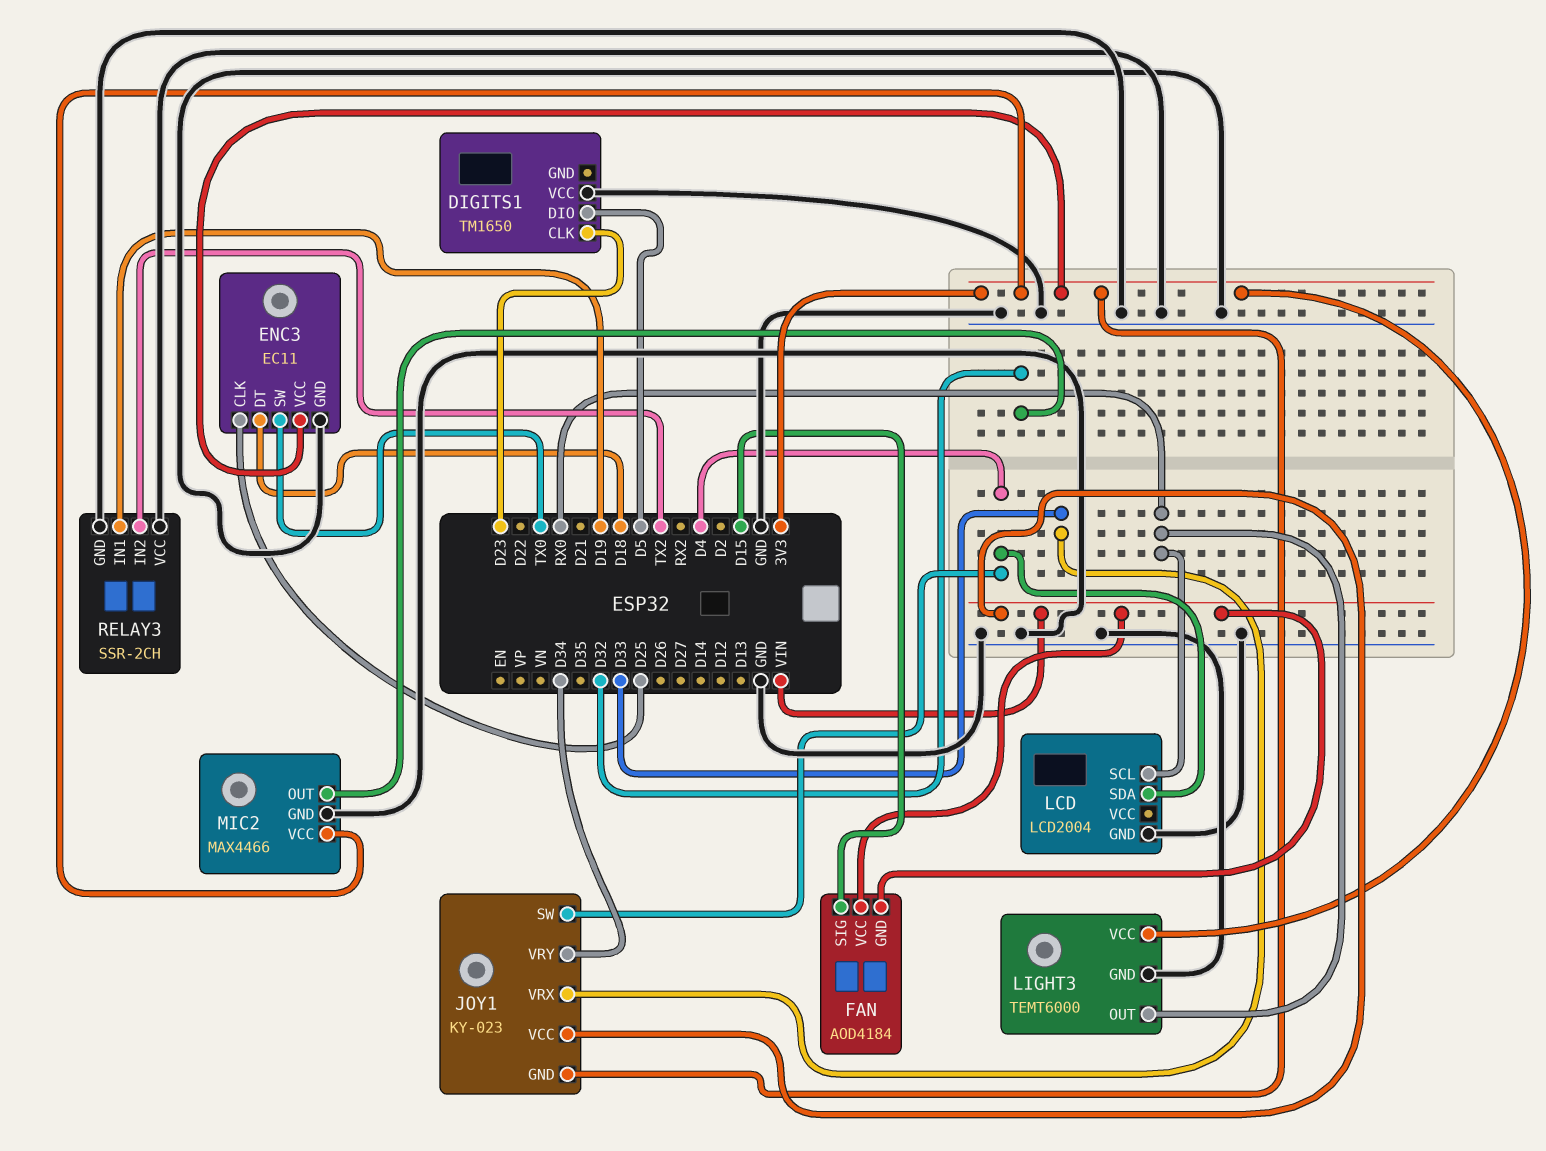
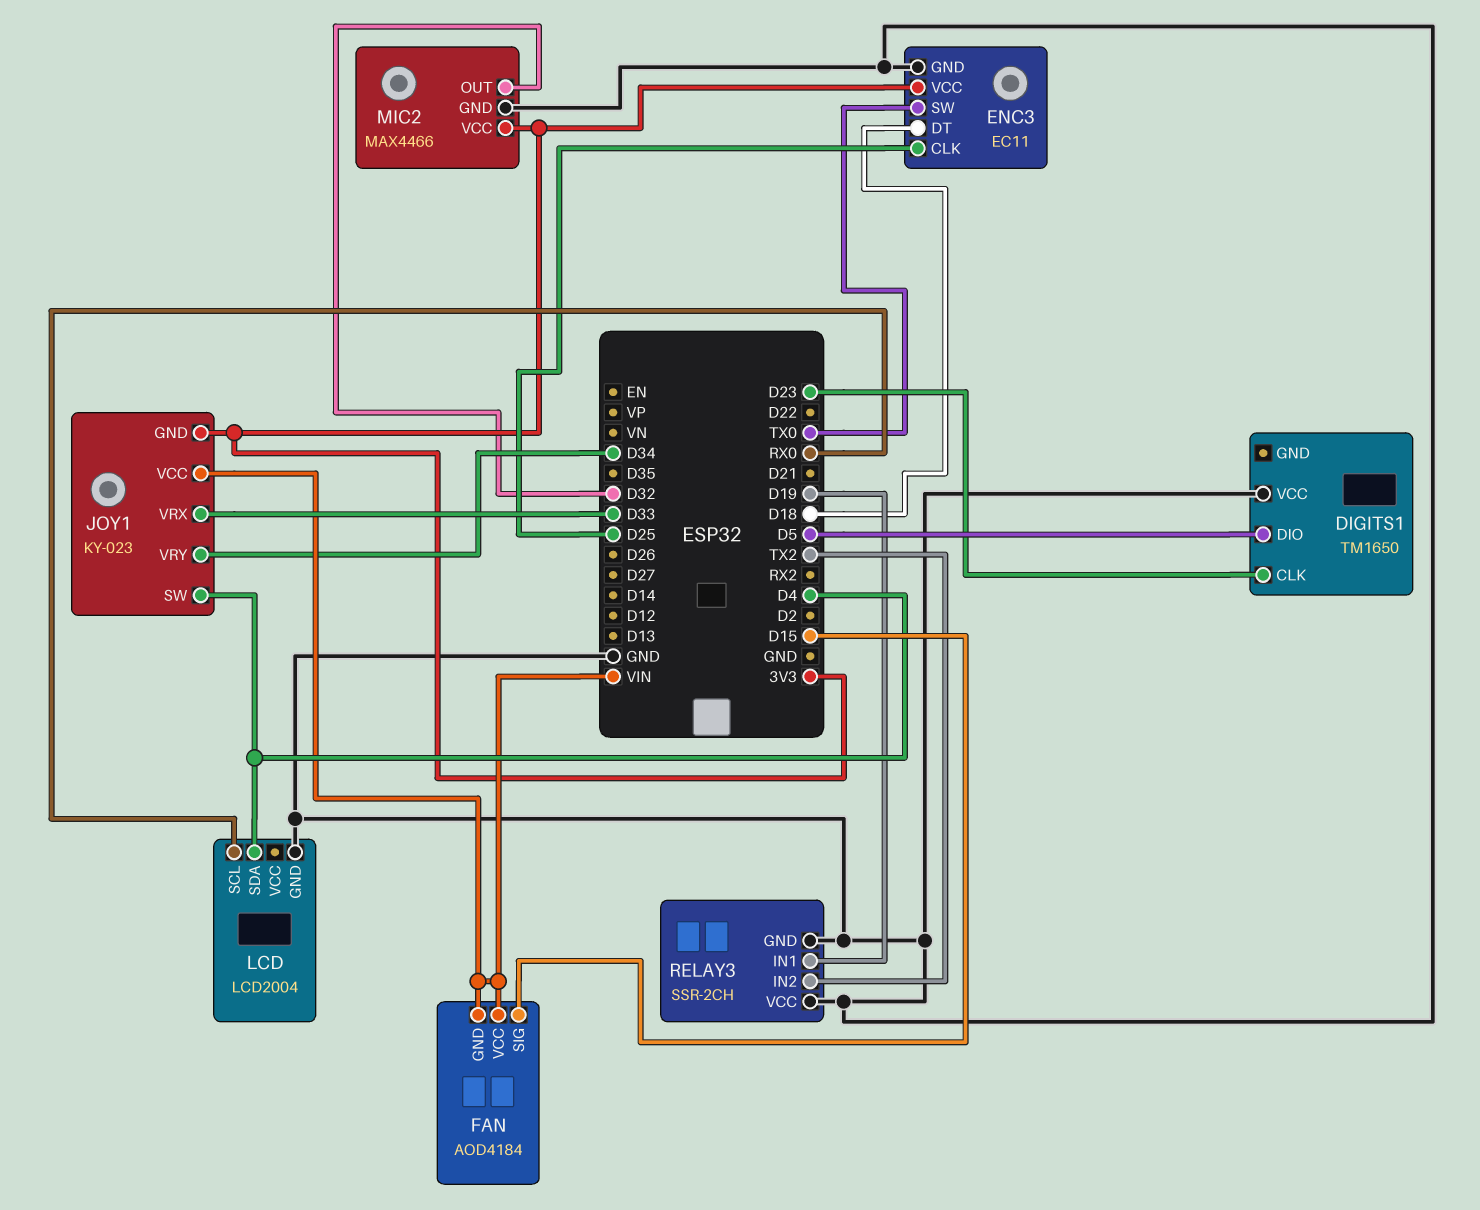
LIGHT3: TEMT6000 -> none
LIGHT3 pin GND: GND -> none
LIGHT3 pin OUT: RX0 -> none
LIGHT3 pin VCC: 3V3 -> none

